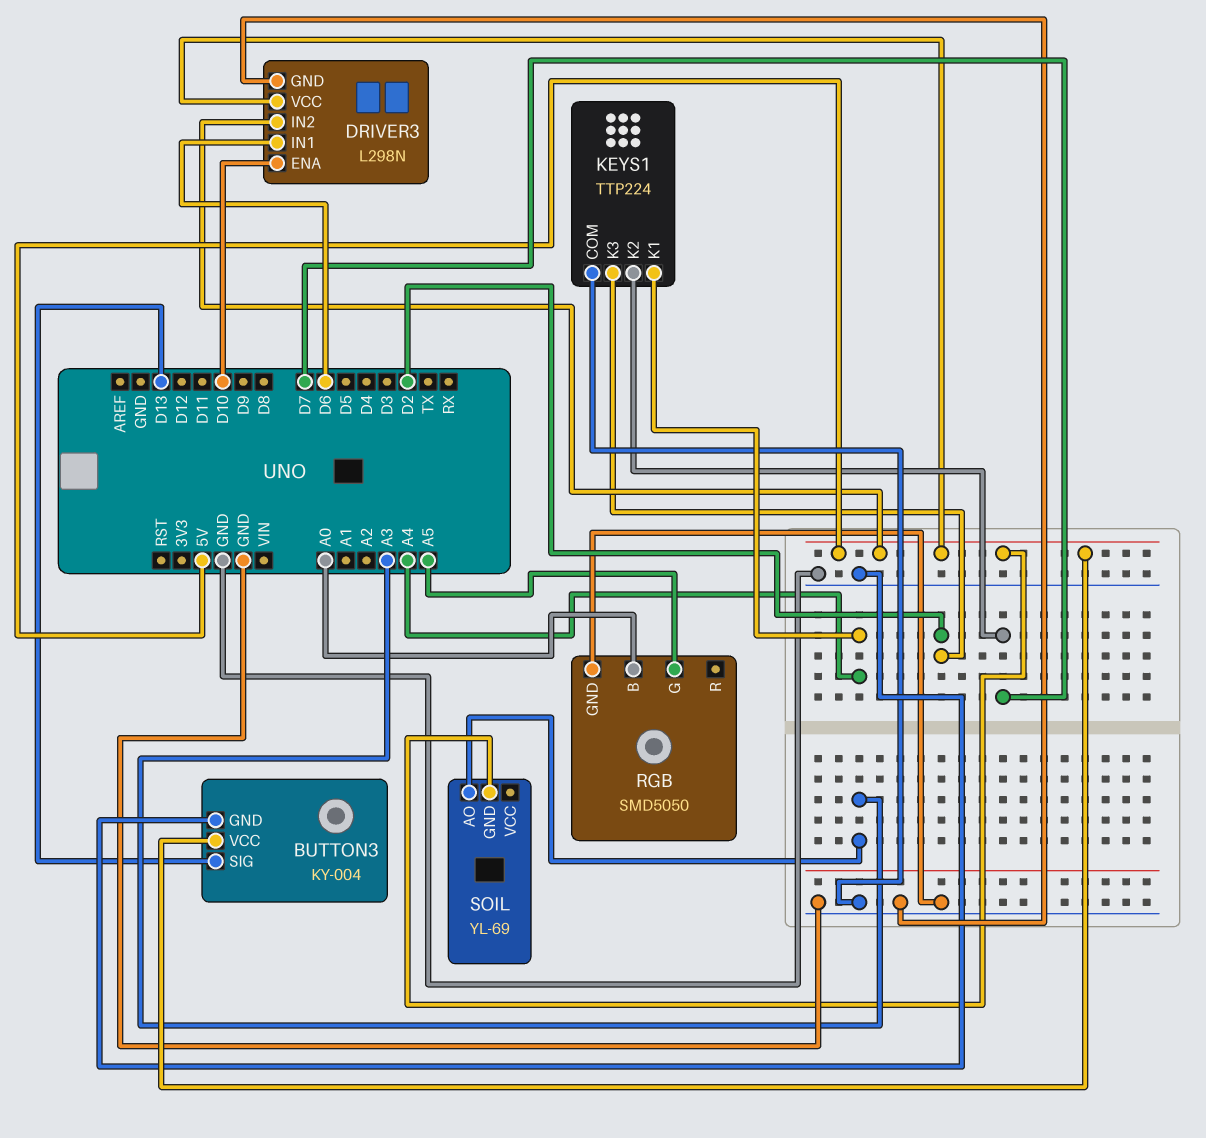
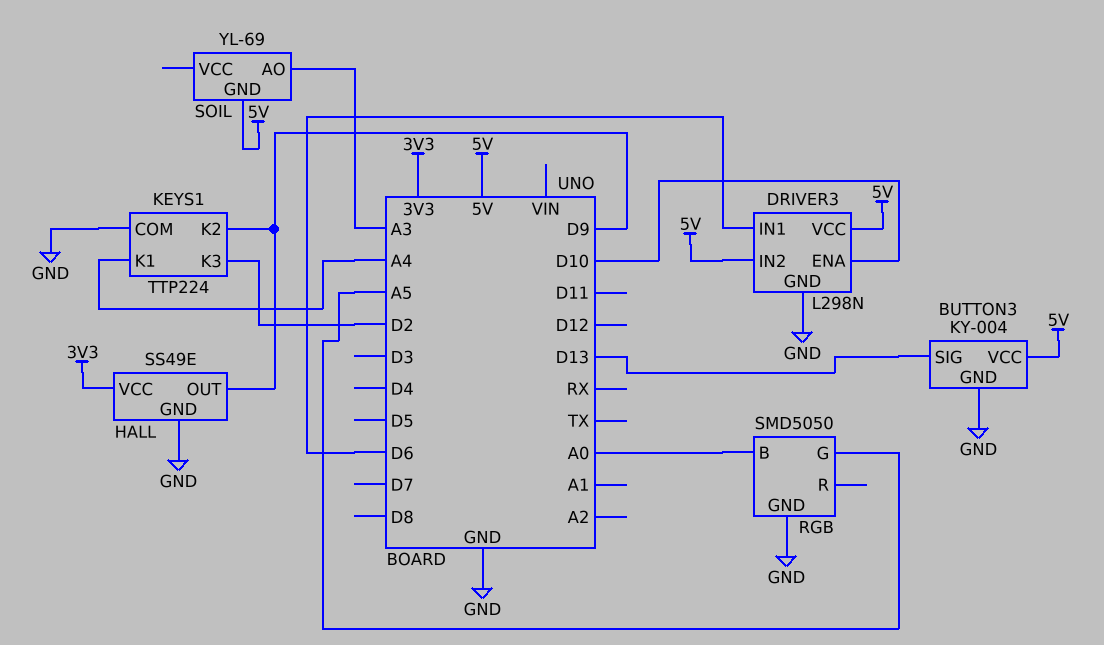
HALL: none -> SS49E
HALL pin GND: none -> GND
HALL pin OUT: none -> D9
HALL pin VCC: none -> 3V3
KEYS1 pin K2: D7 -> D9

